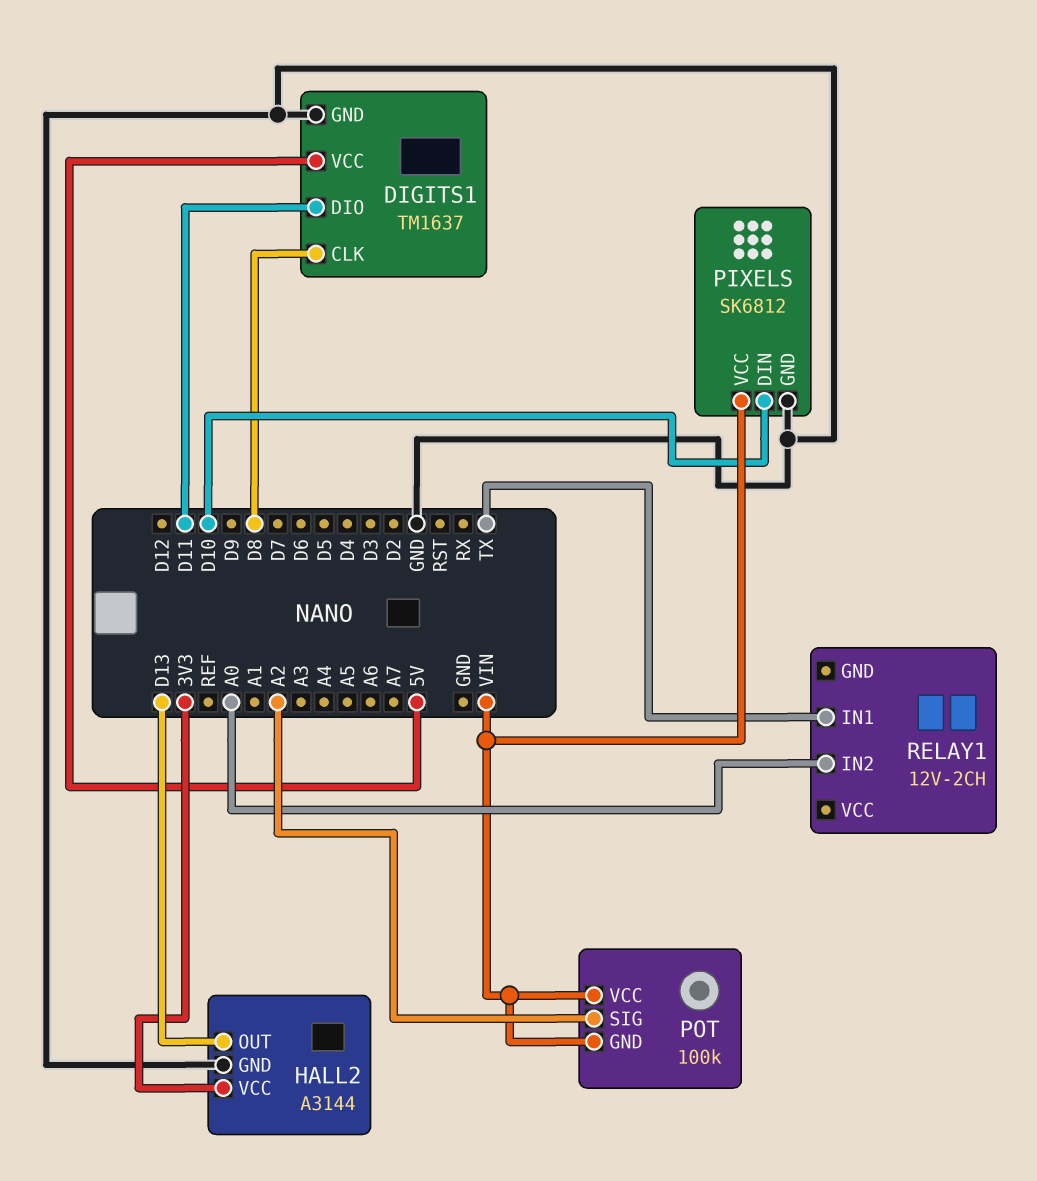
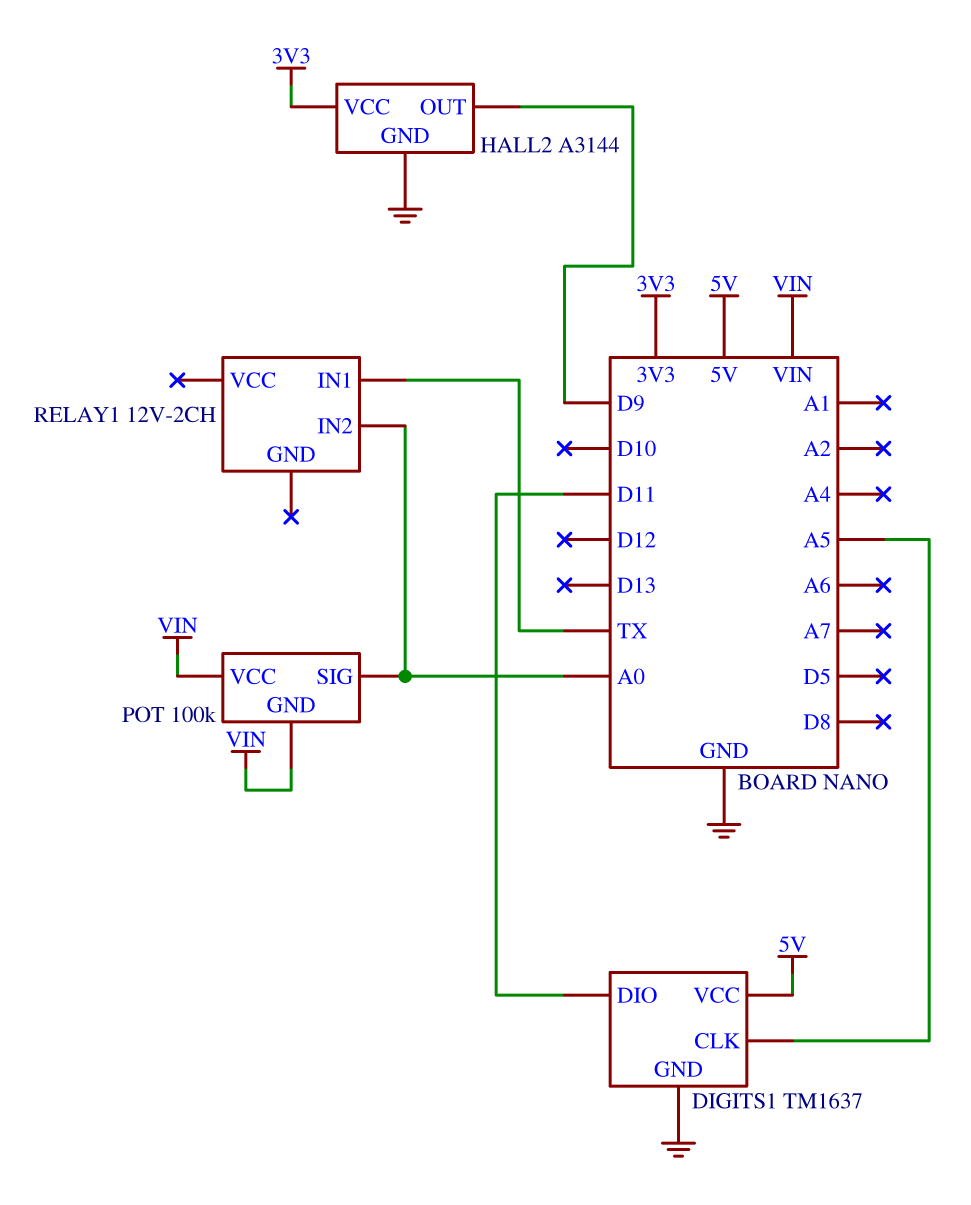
DIGITS1 pin CLK: D8 -> A5
HALL2 pin OUT: D13 -> D9
PIXELS: SK6812 -> none
PIXELS pin DIN: D10 -> none
PIXELS pin GND: GND -> none
PIXELS pin VCC: VIN -> none
POT pin SIG: A2 -> A0

